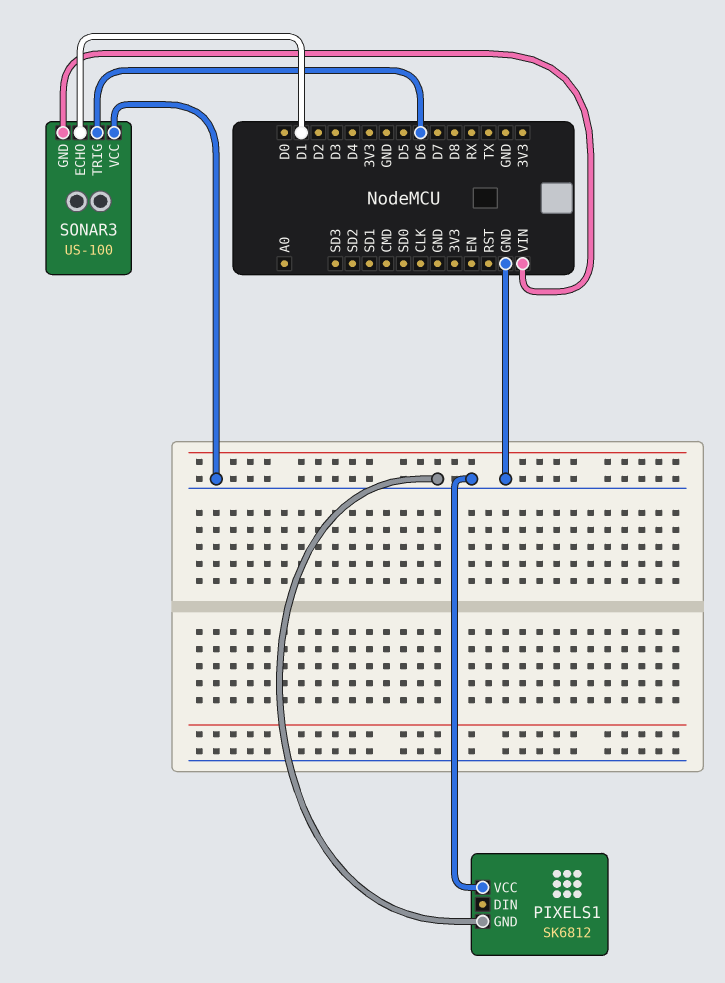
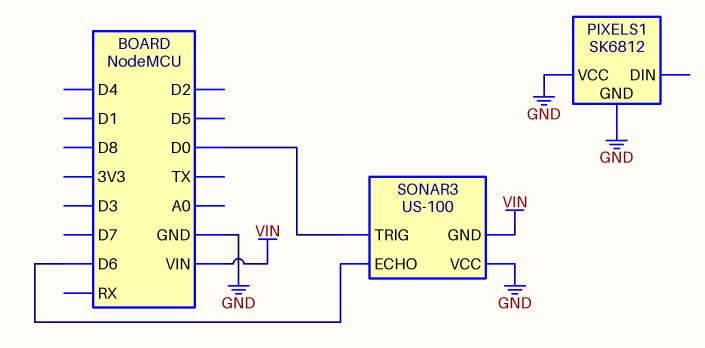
SONAR3 pin ECHO: D1 -> D6
SONAR3 pin TRIG: D6 -> D0

